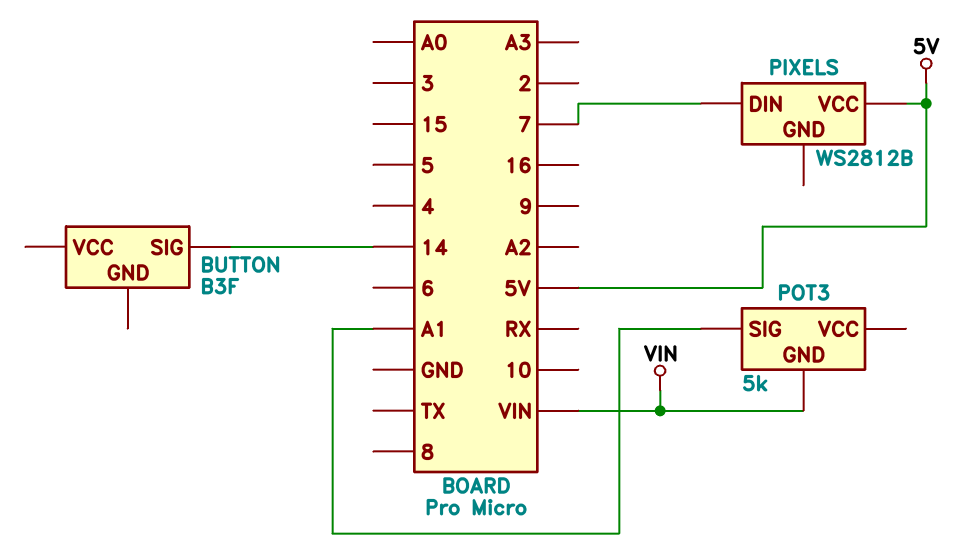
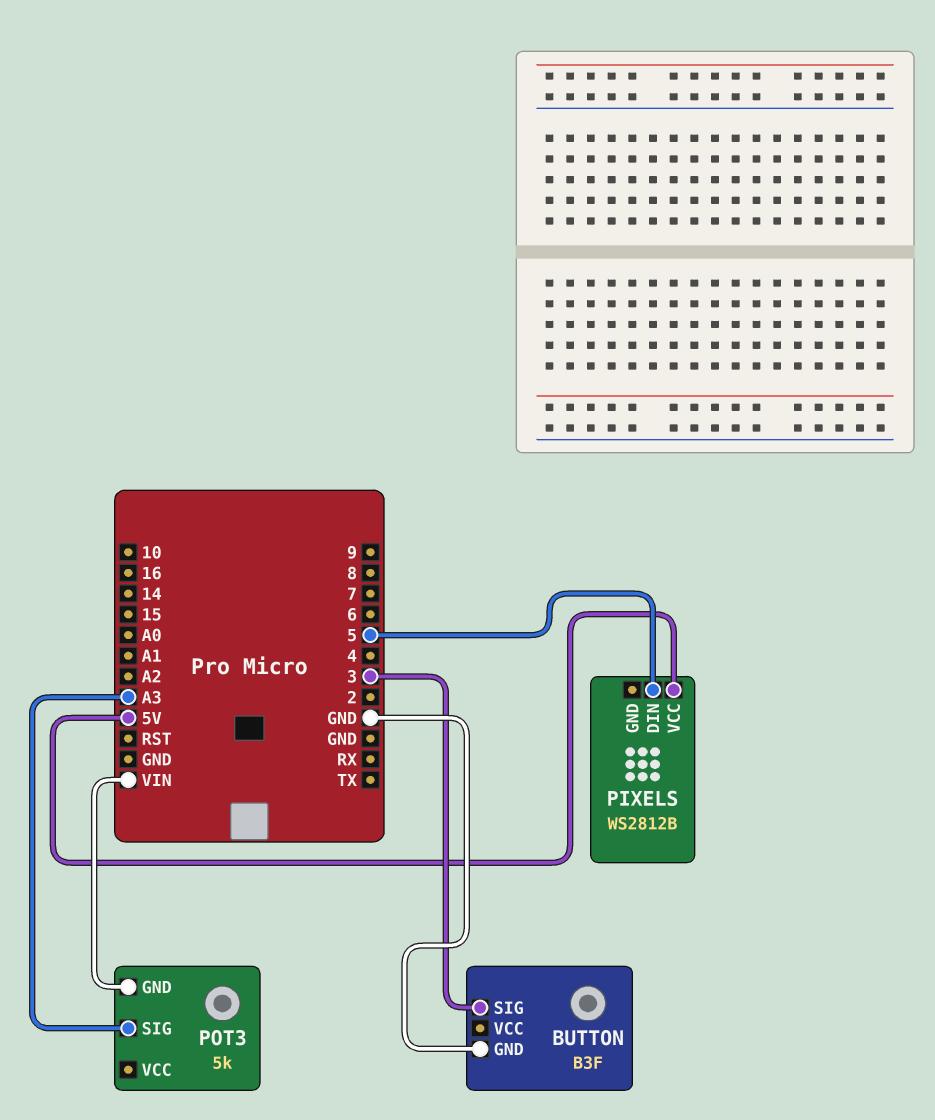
BUTTON pin GND: none -> GND
BUTTON pin SIG: 14 -> 3
PIXELS pin DIN: 7 -> 5
POT3 pin SIG: A1 -> A3

